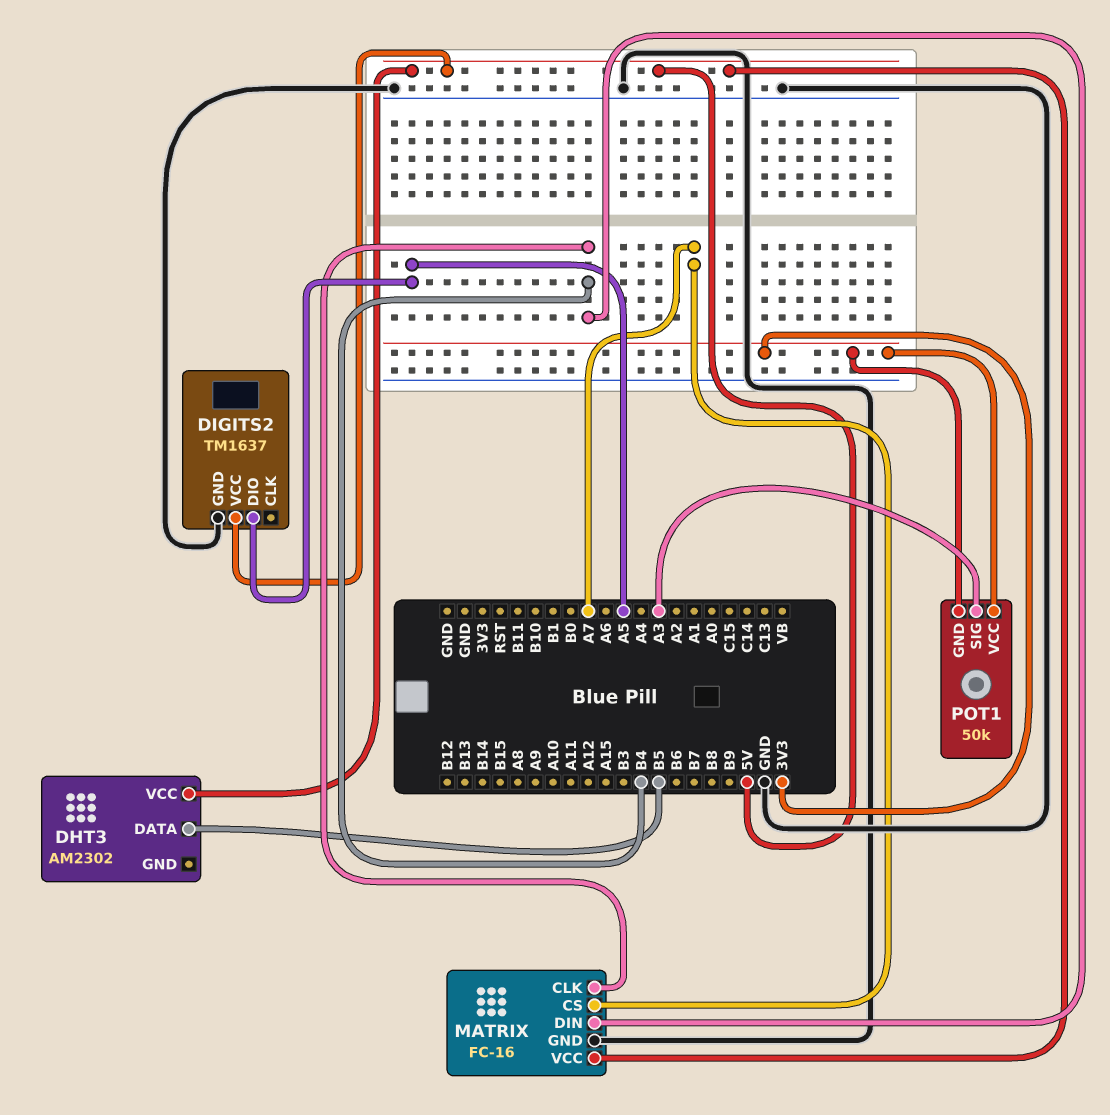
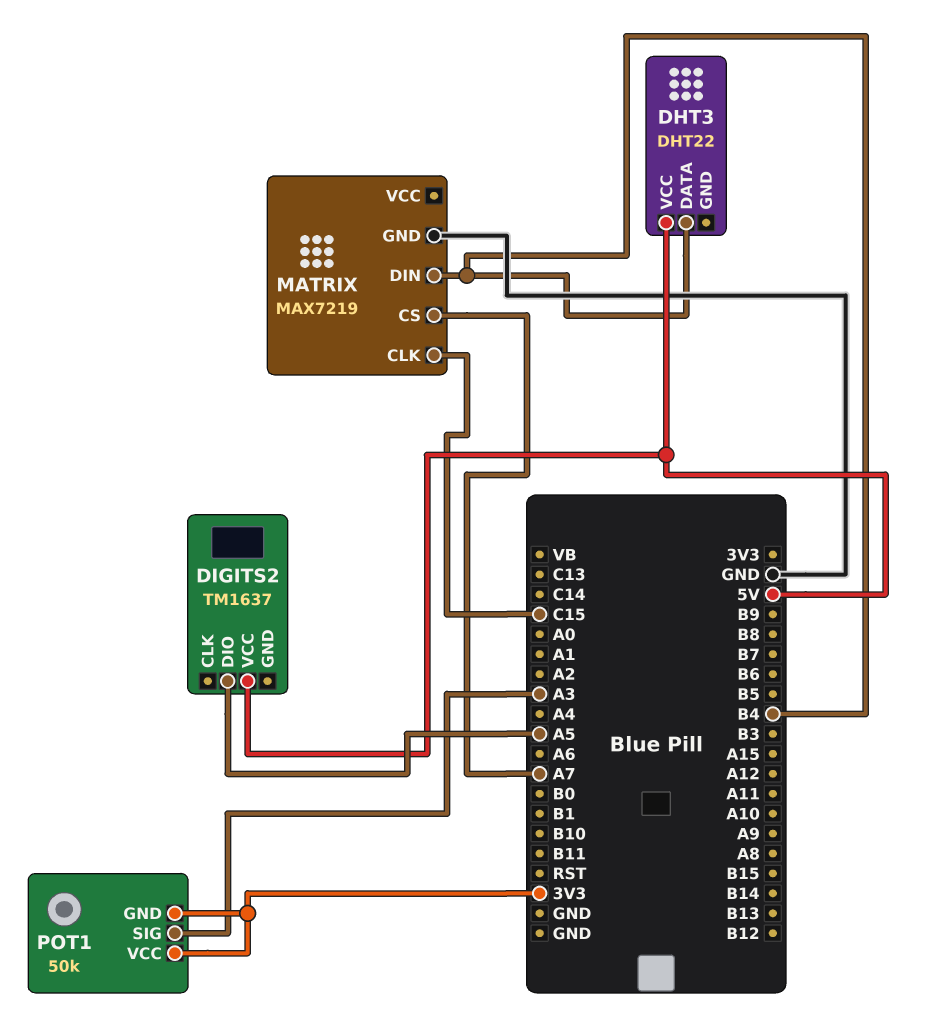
DHT3: AM2302 -> DHT22
DHT3 pin DATA: B5 -> B4
DIGITS2 pin GND: GND -> none
MATRIX: FC-16 -> MAX7219
MATRIX pin CLK: B4 -> C15
MATRIX pin VCC: 5V -> none

